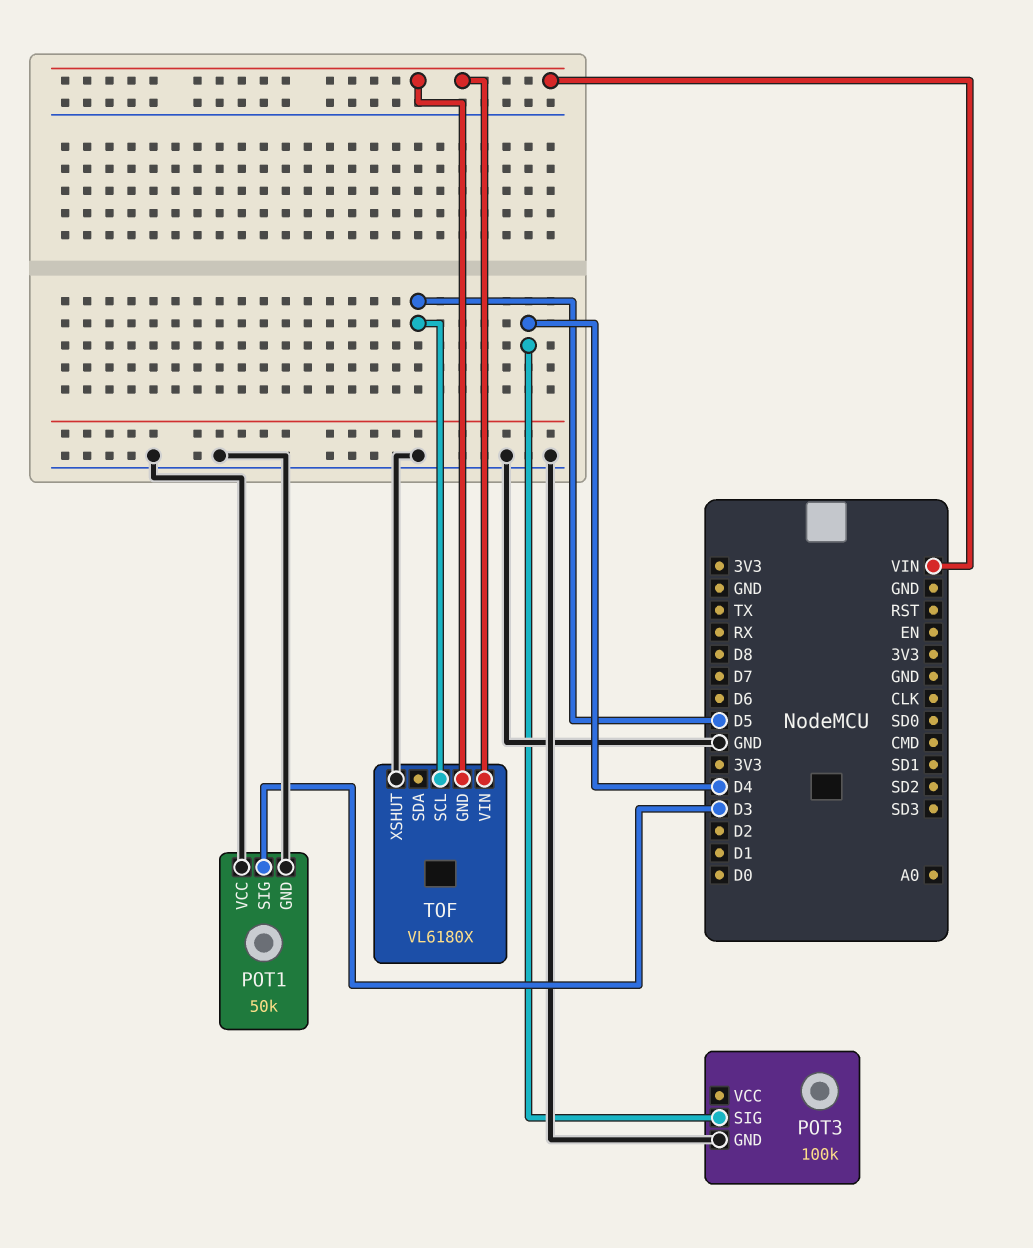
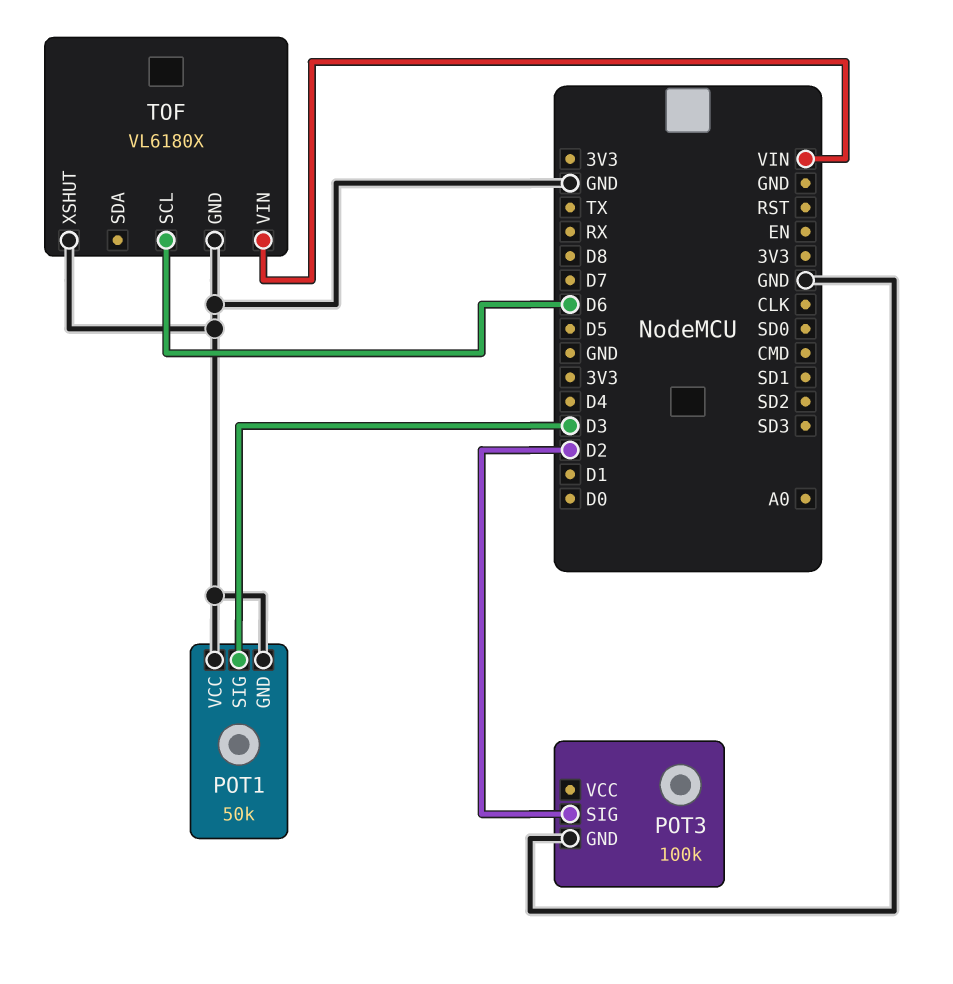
POT3 pin SIG: D4 -> D2
TOF pin GND: VIN -> GND
TOF pin SCL: D5 -> D6

